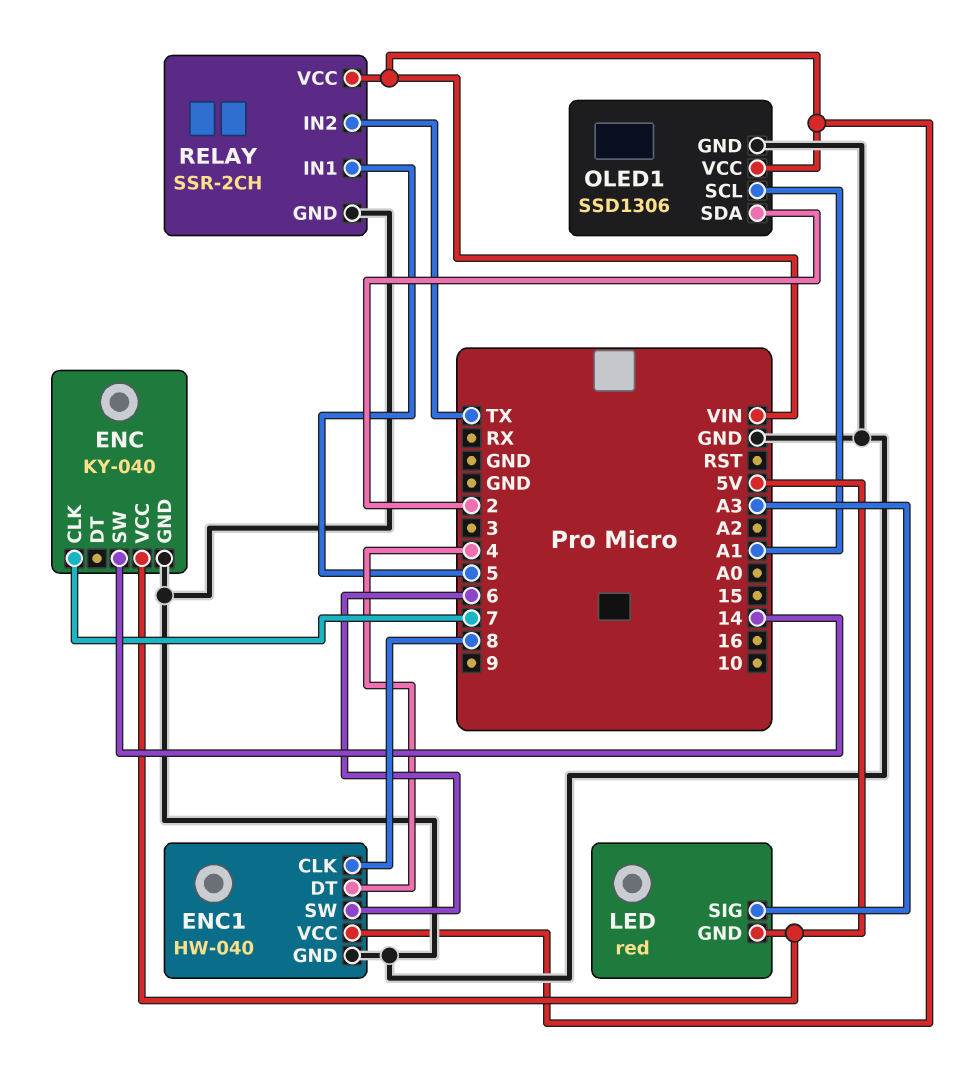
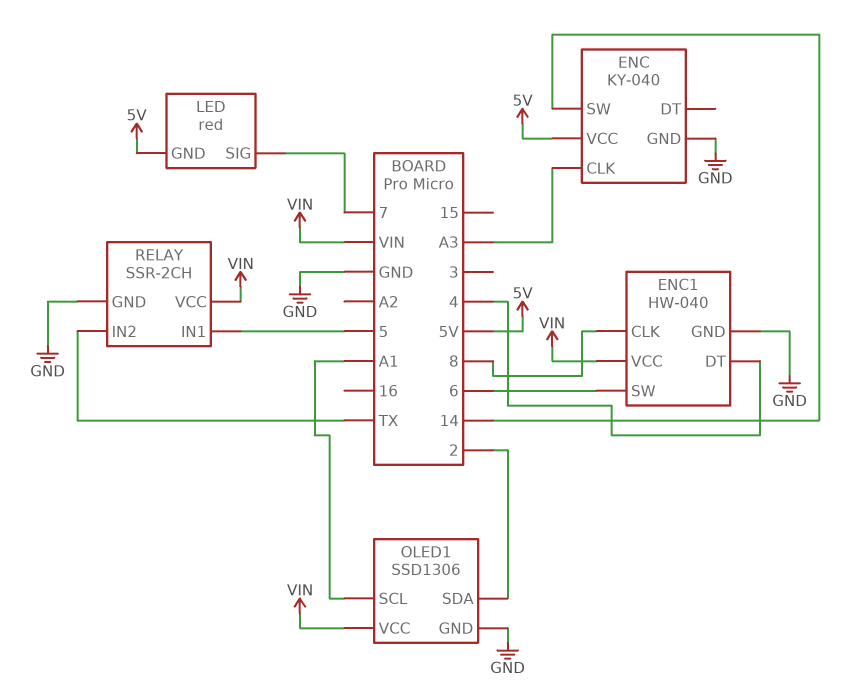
ENC pin CLK: 7 -> A3
LED pin SIG: A3 -> 7

